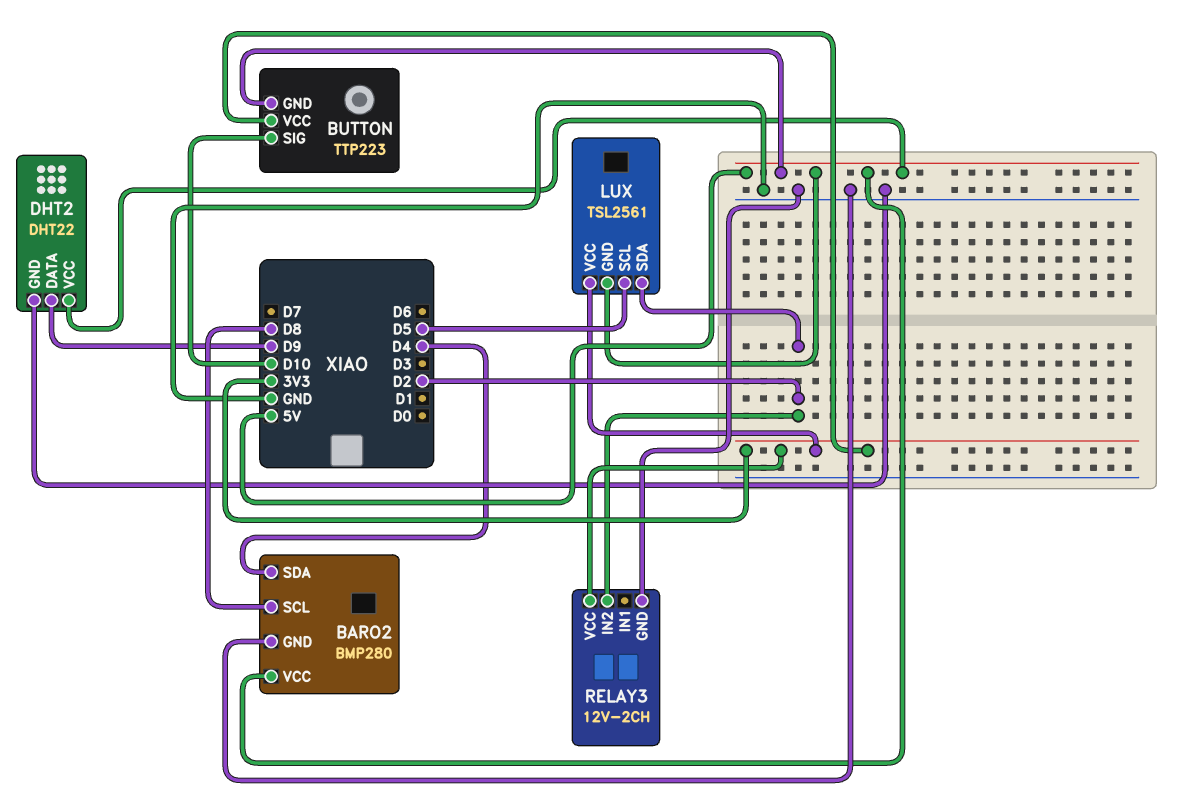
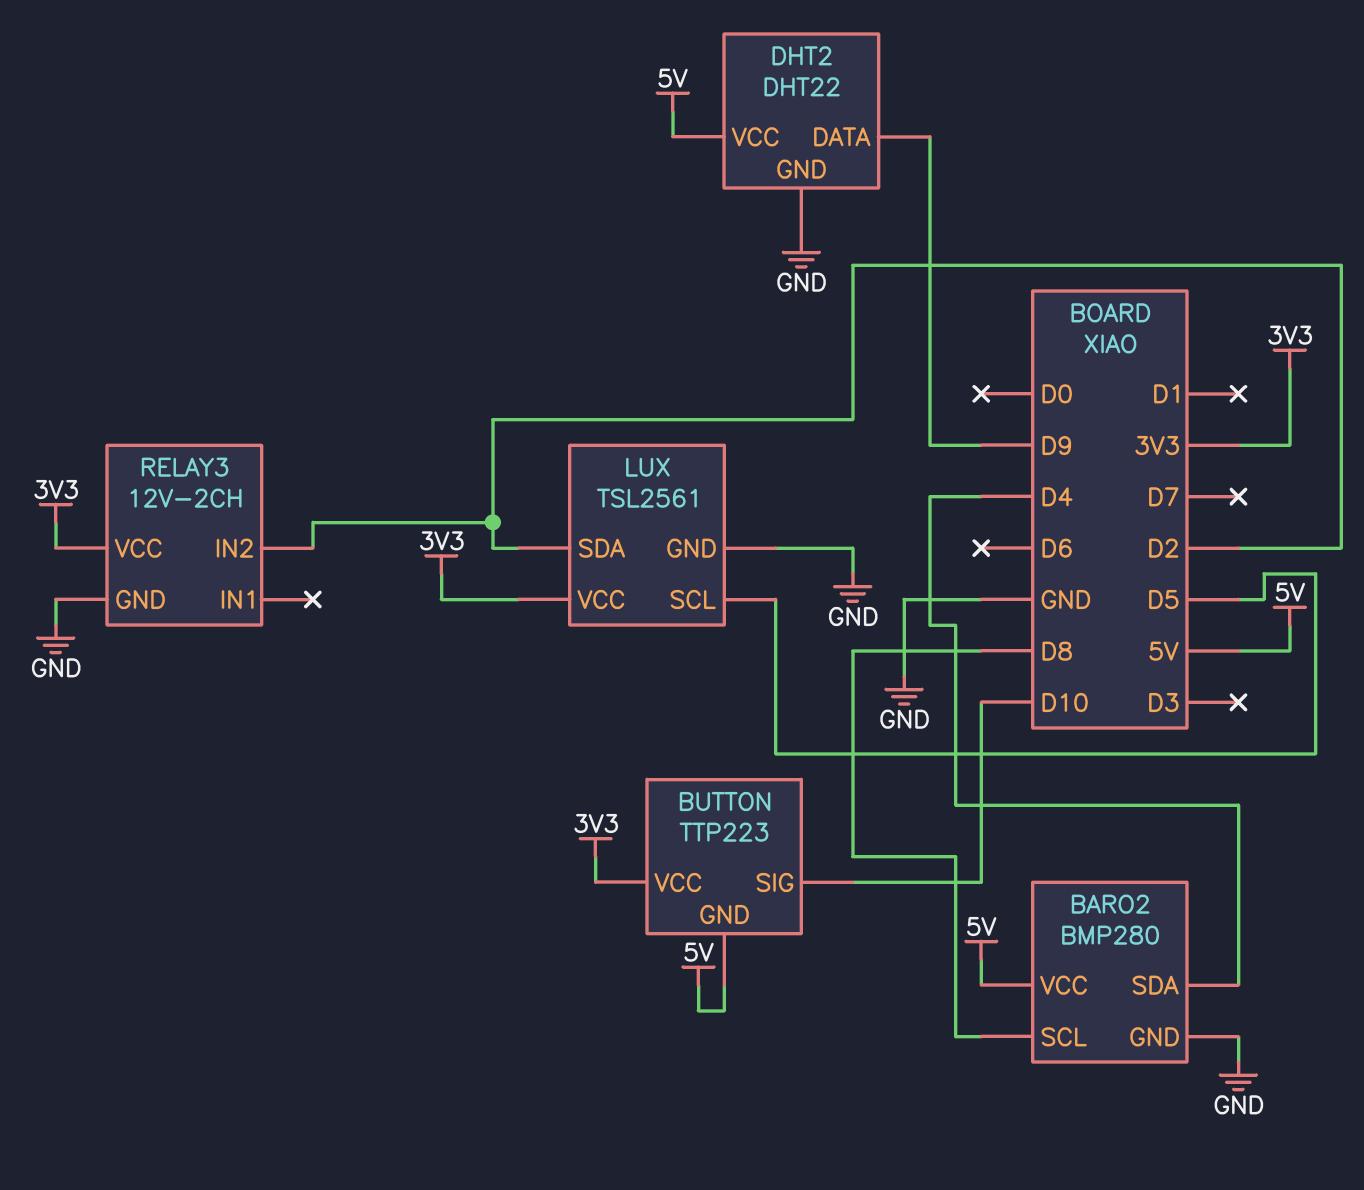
LUX pin GND: 5V -> GND

